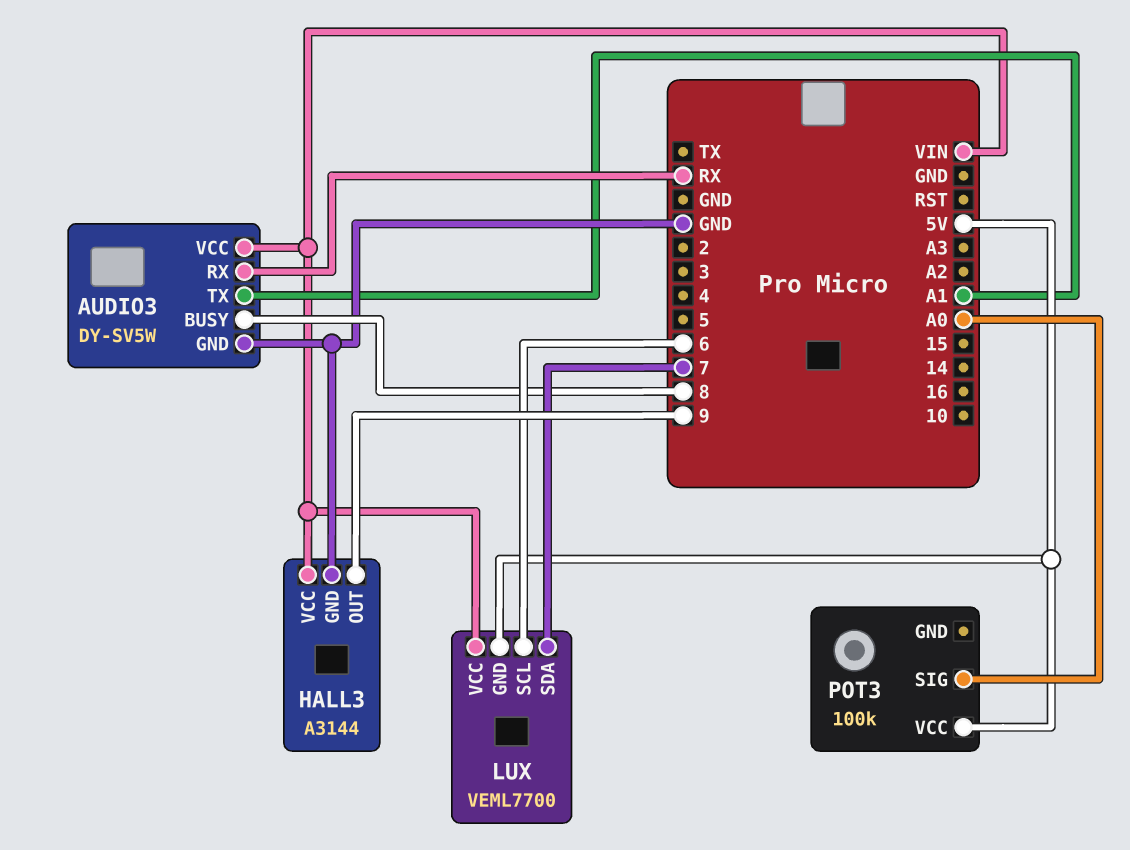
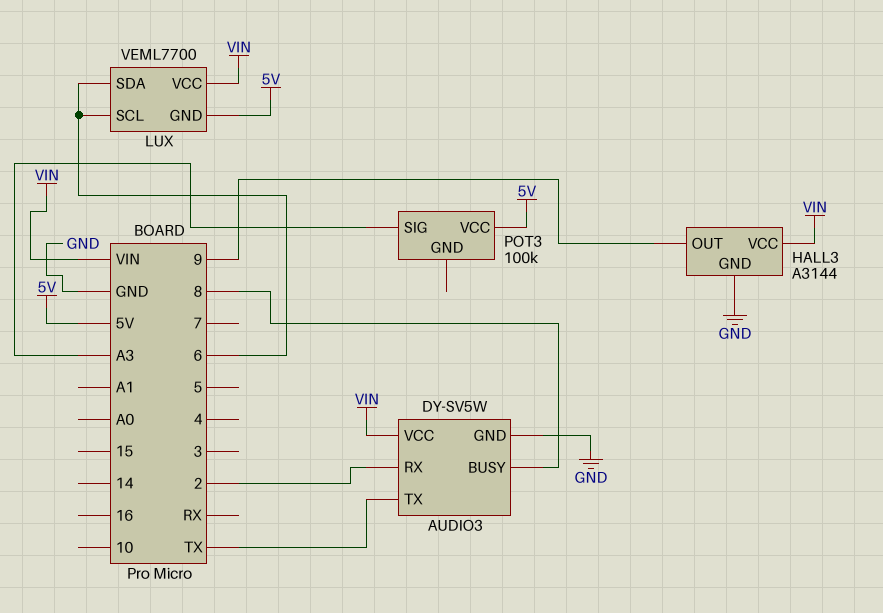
AUDIO3 pin RX: RX -> 2
AUDIO3 pin TX: A1 -> TX
LUX pin SDA: 7 -> 6
POT3 pin SIG: A0 -> A3

